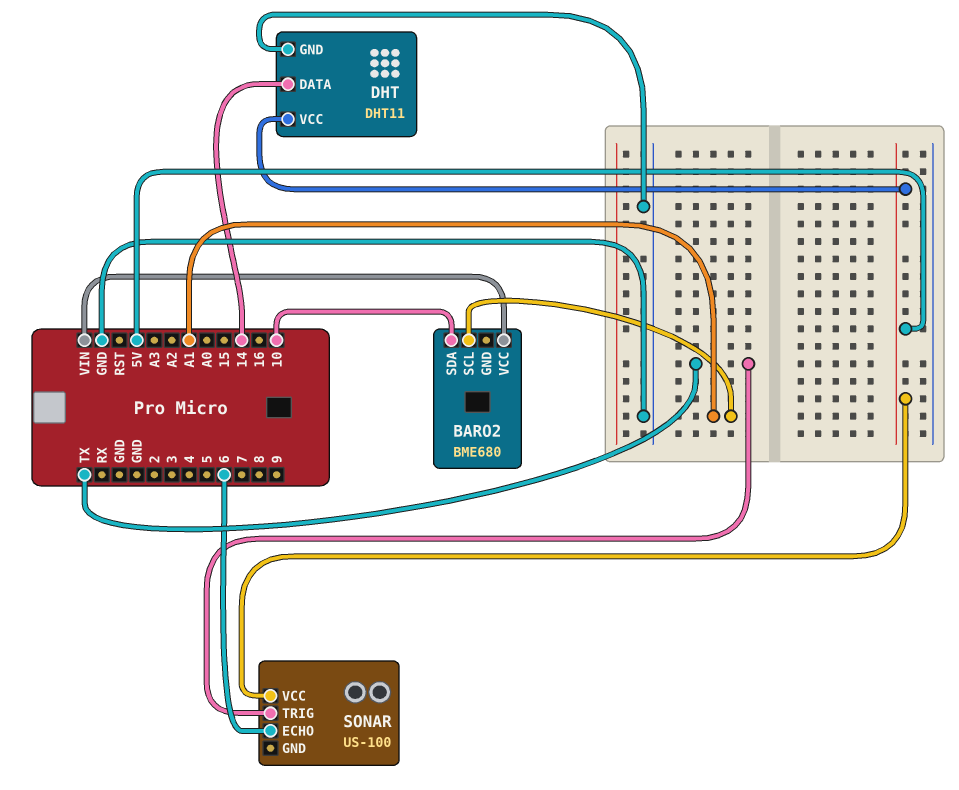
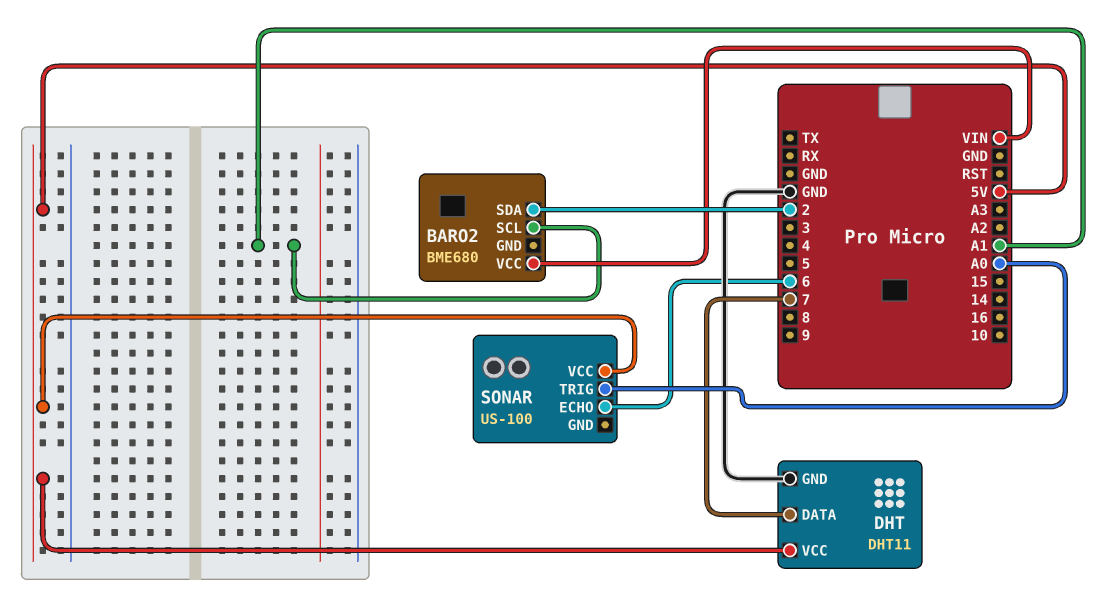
BARO2 pin SDA: 10 -> 2
DHT pin DATA: 14 -> 7
SONAR pin TRIG: TX -> A0

